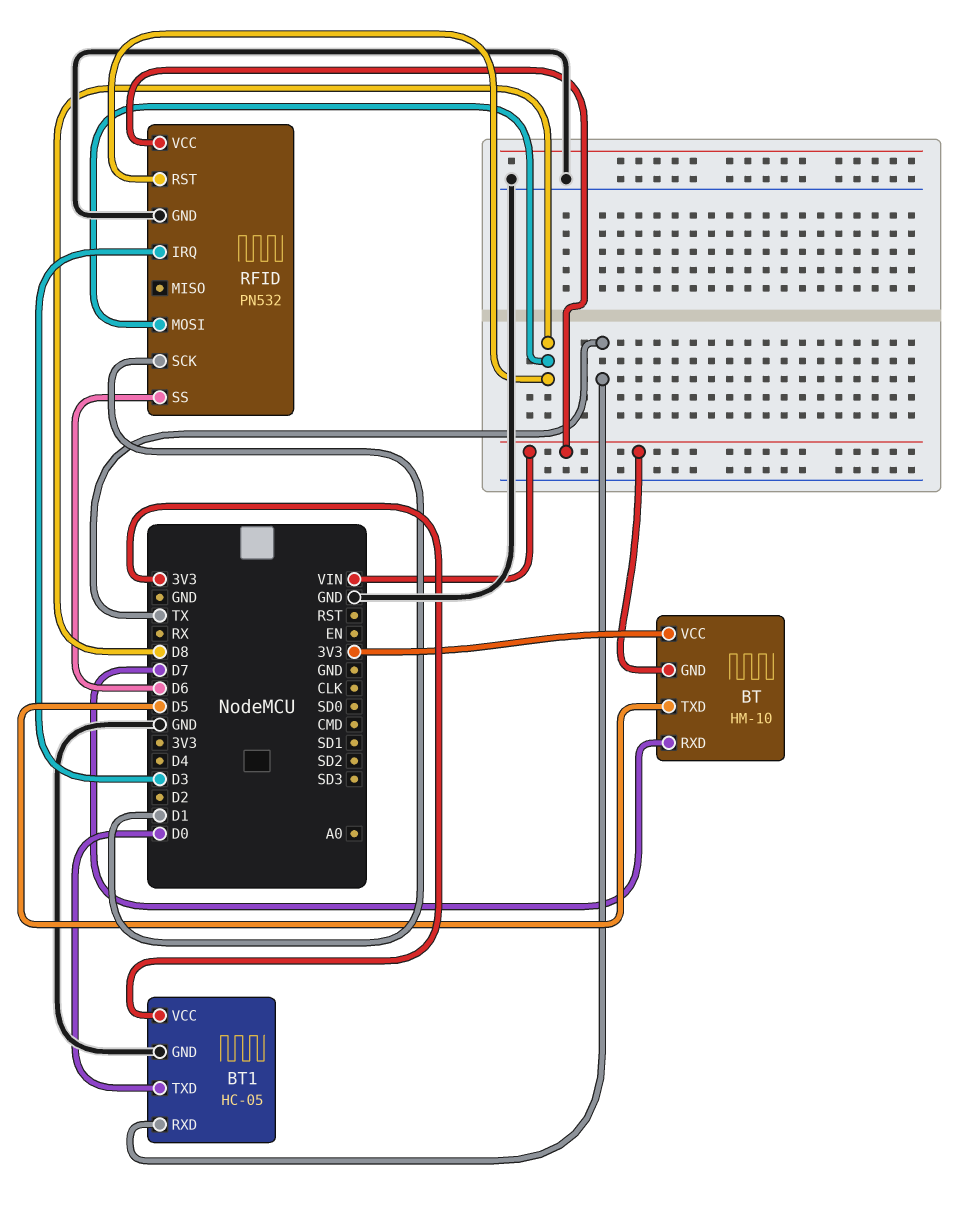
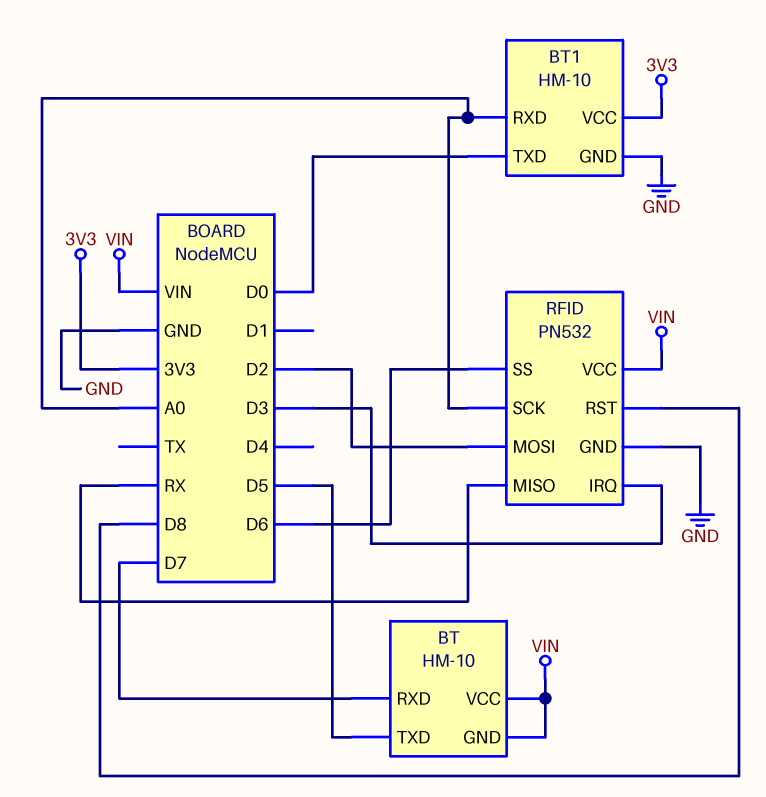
BT pin VCC: 3V3 -> VIN
BT1: HC-05 -> HM-10
BT1 pin RXD: TX -> A0
RFID pin MISO: none -> RX
RFID pin MOSI: D8 -> D2
RFID pin SCK: D1 -> A0

